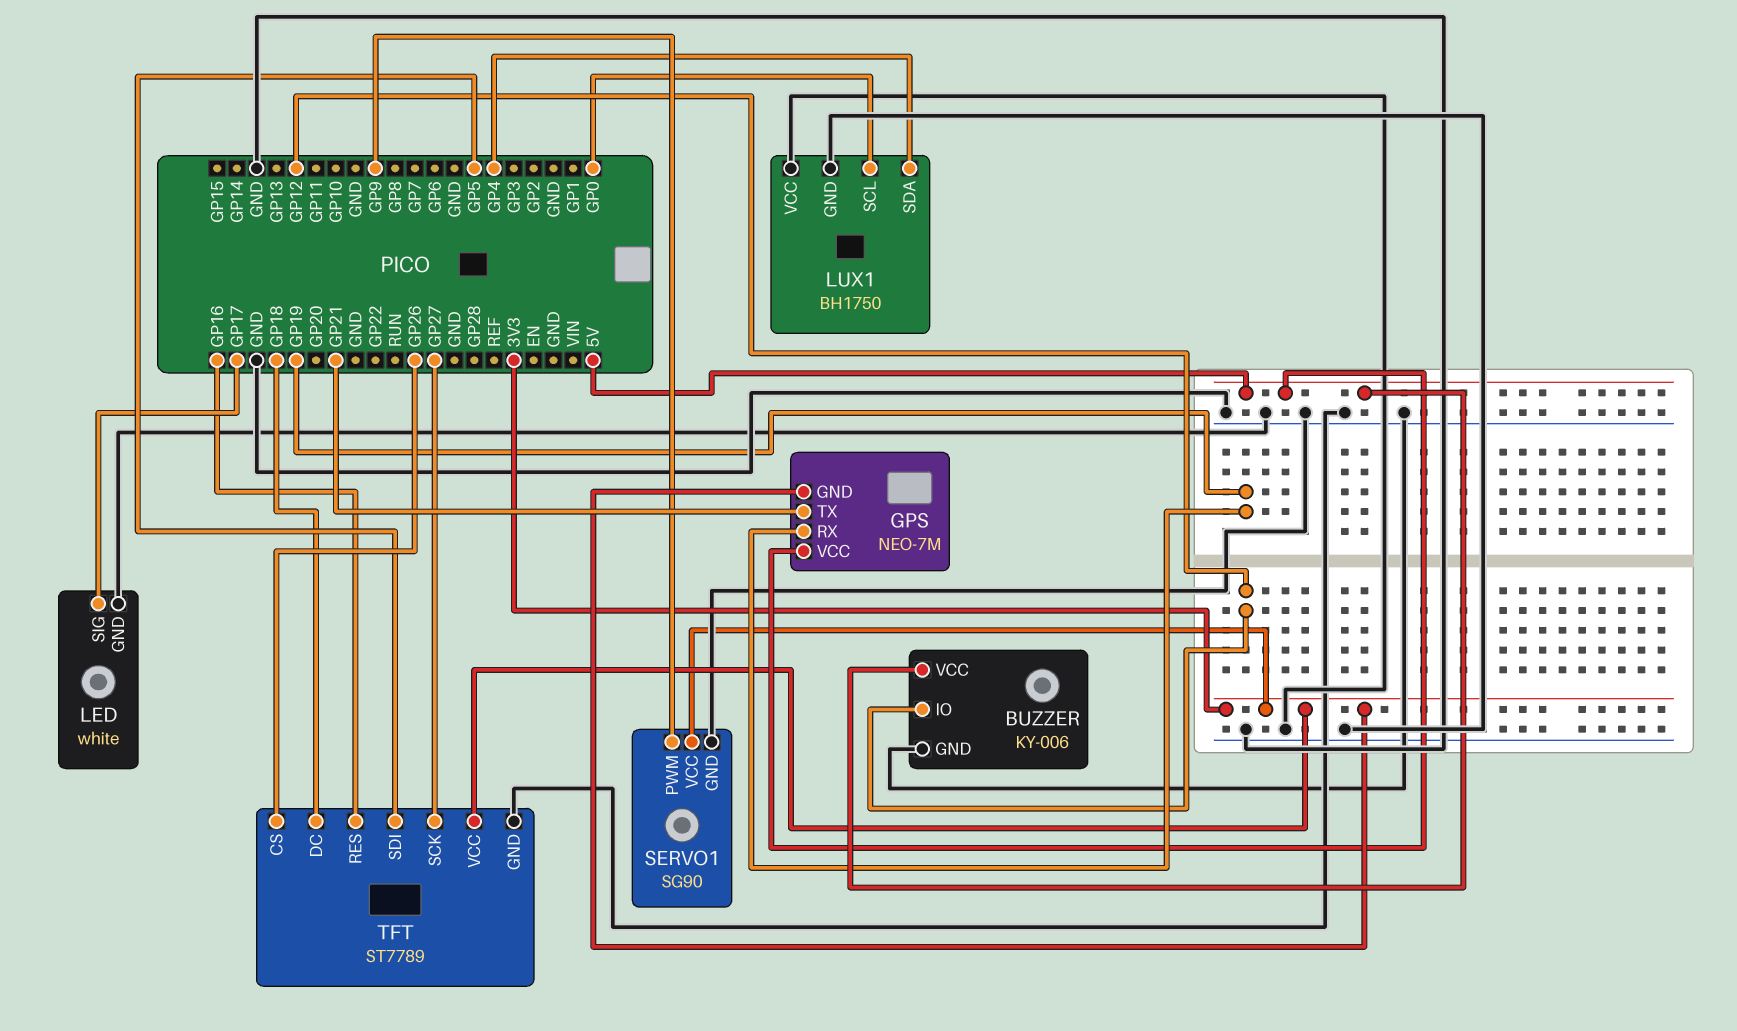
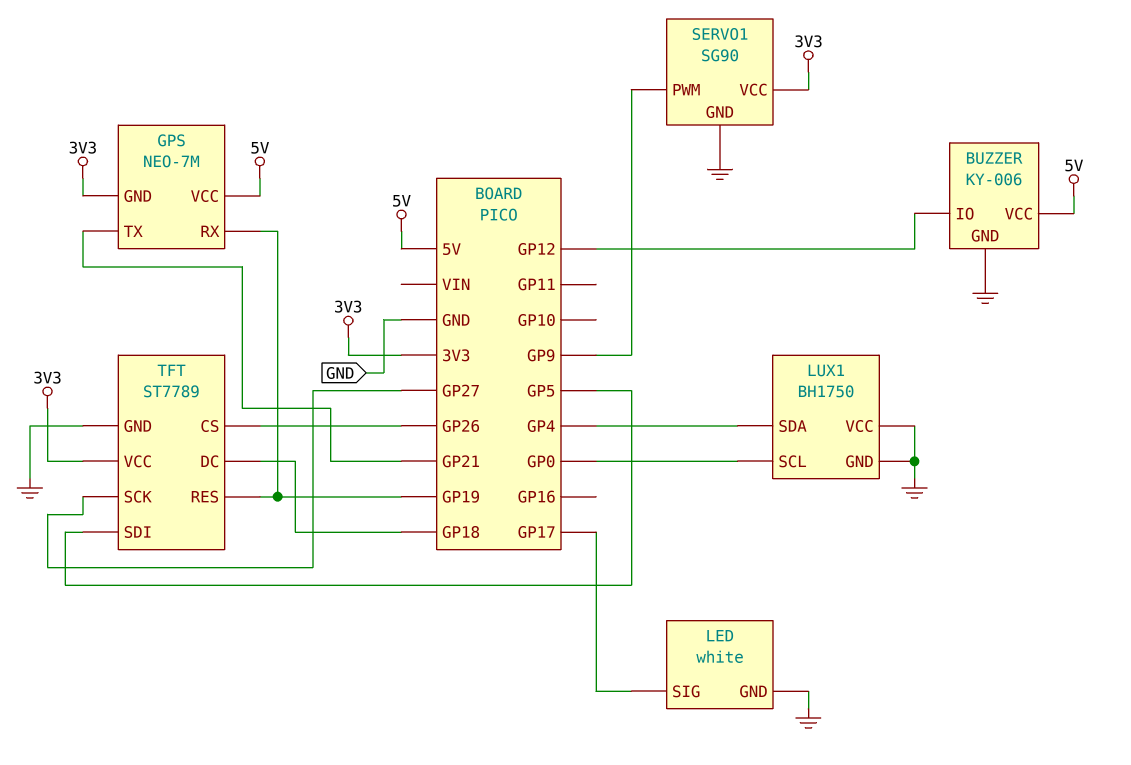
TFT pin RES: GP16 -> GP19

